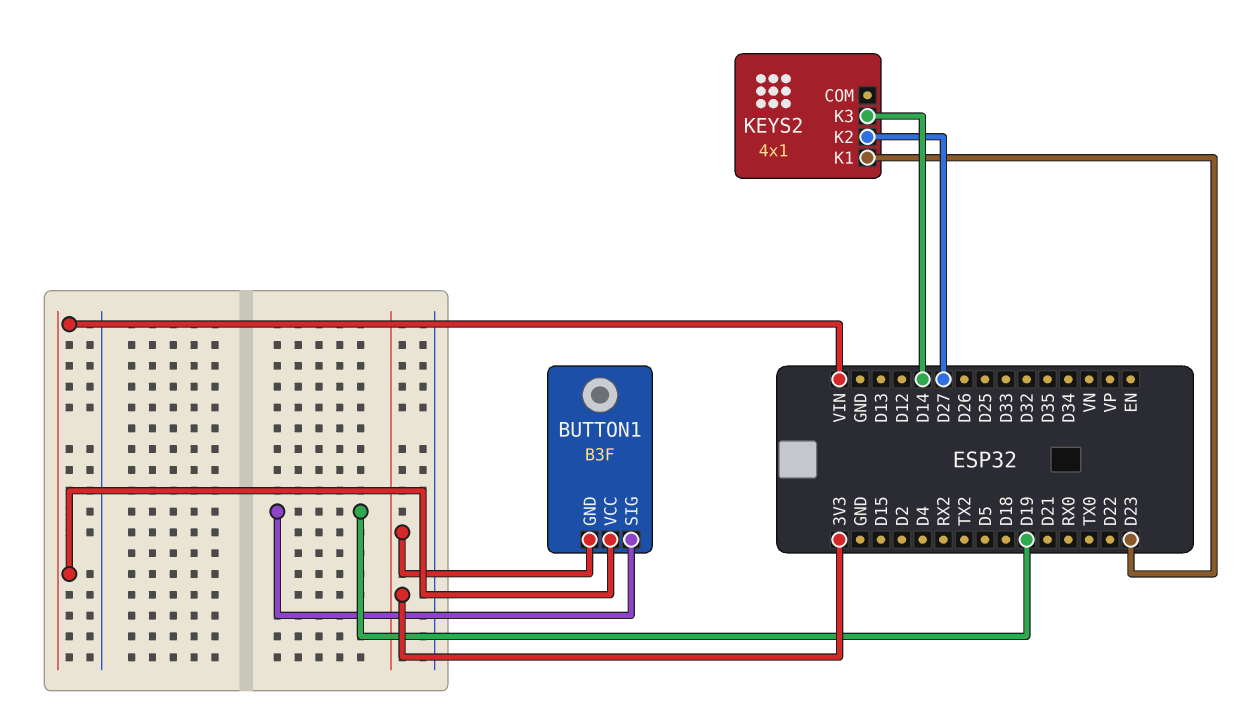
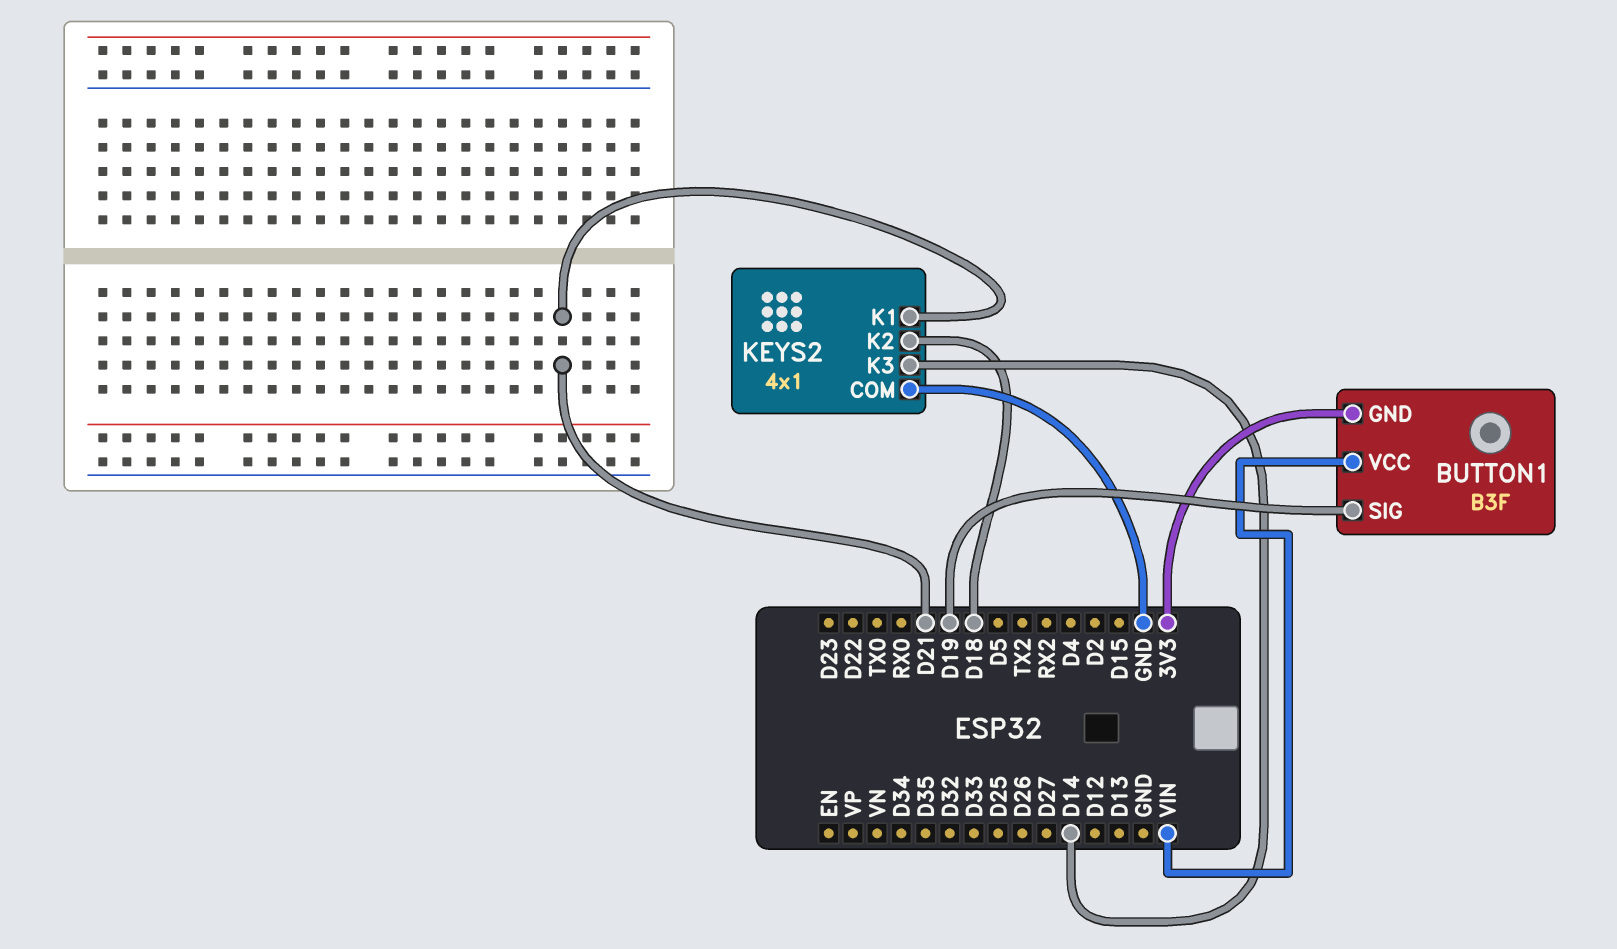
KEYS2 pin COM: none -> GND
KEYS2 pin K1: D23 -> D21
KEYS2 pin K2: D27 -> D18

